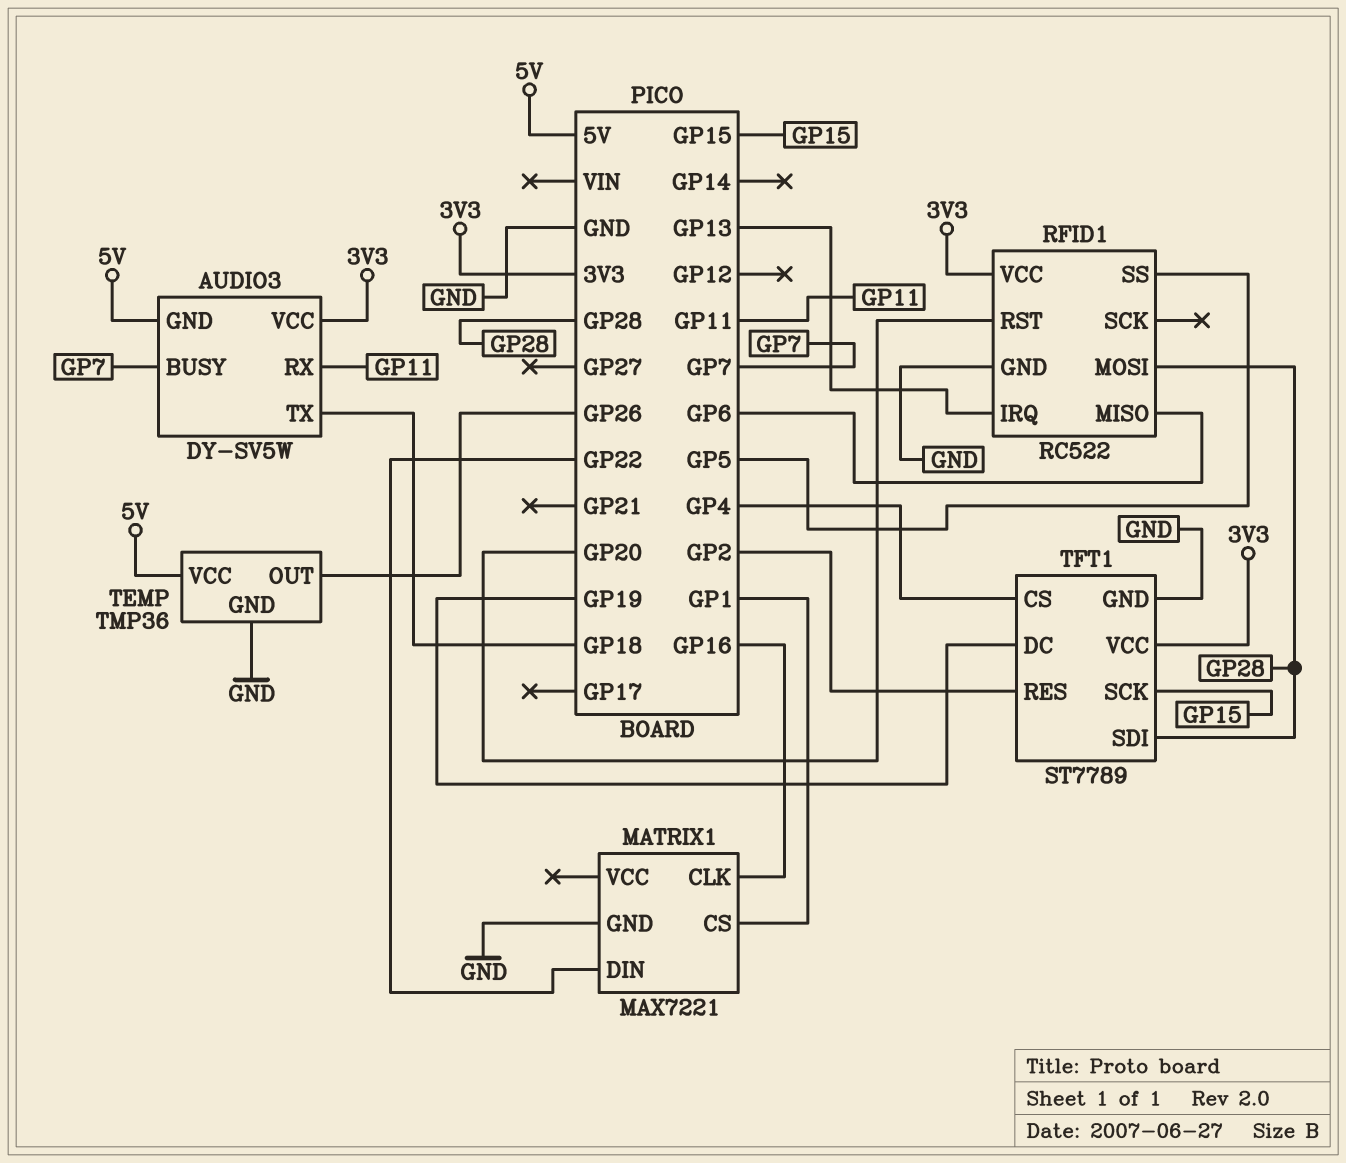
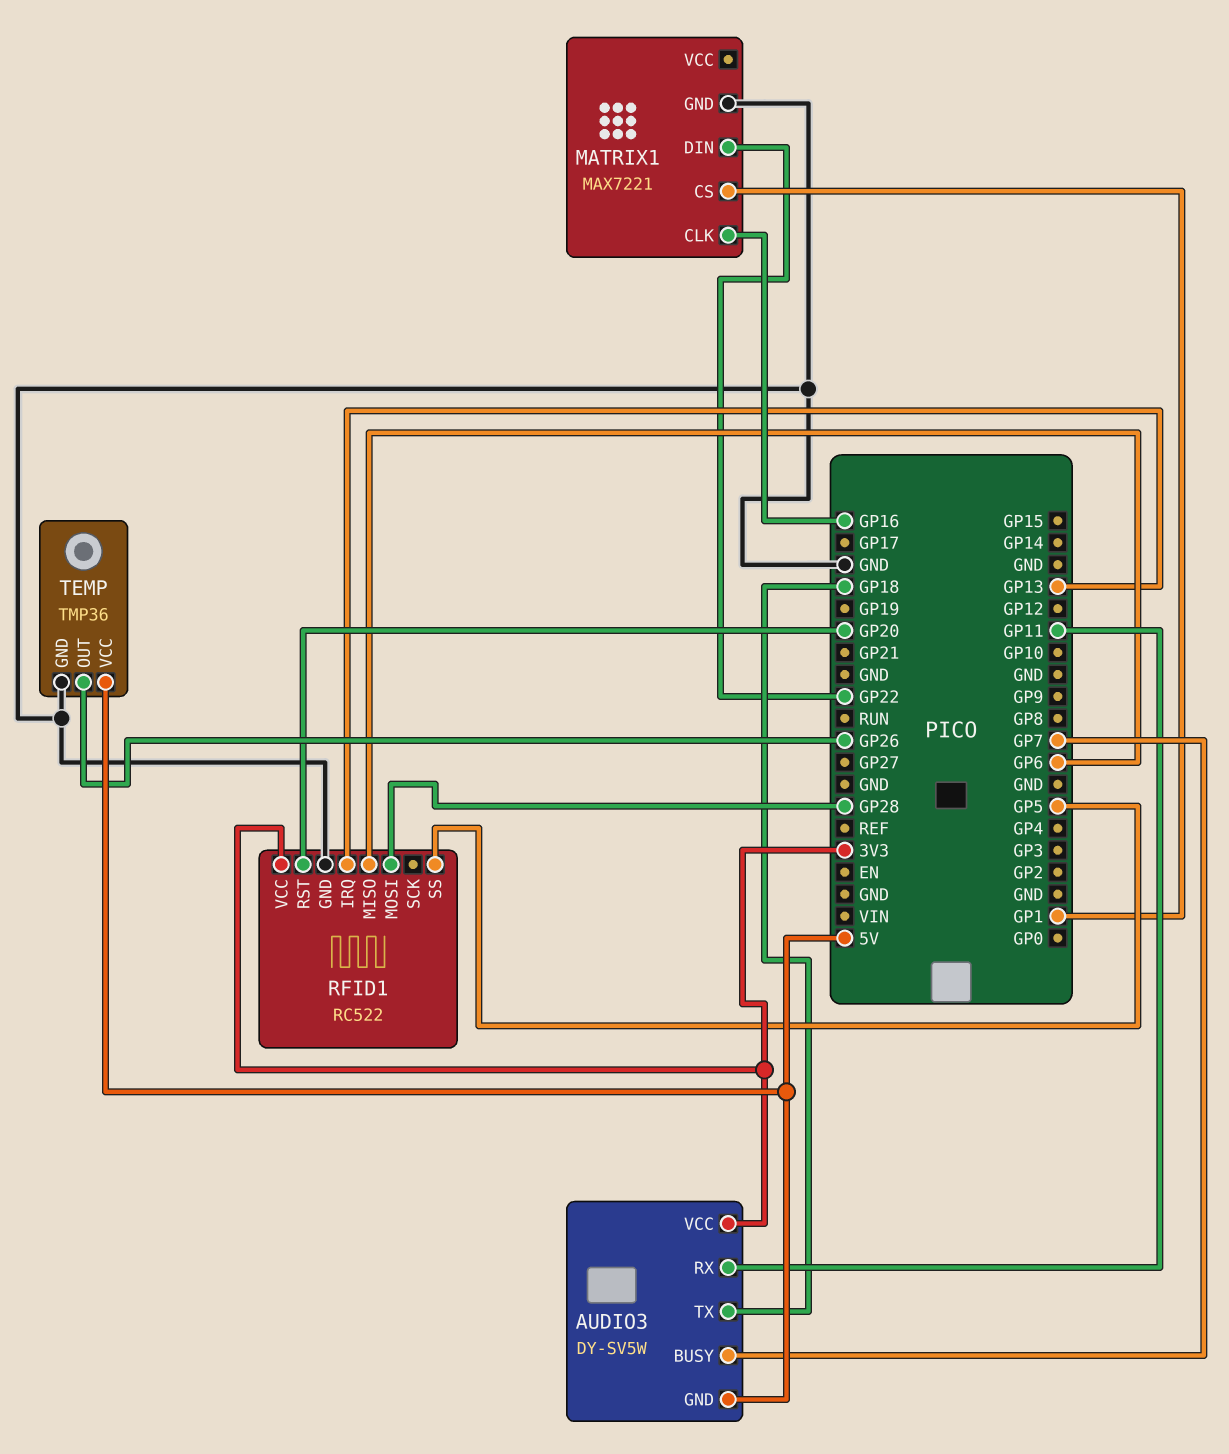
TFT1: ST7789 -> none
TFT1 pin CS: GP4 -> none
TFT1 pin DC: GP19 -> none
TFT1 pin GND: GND -> none
TFT1 pin RES: GP2 -> none
TFT1 pin SCK: GP15 -> none
TFT1 pin SDI: GP28 -> none
TFT1 pin VCC: 3V3 -> none

